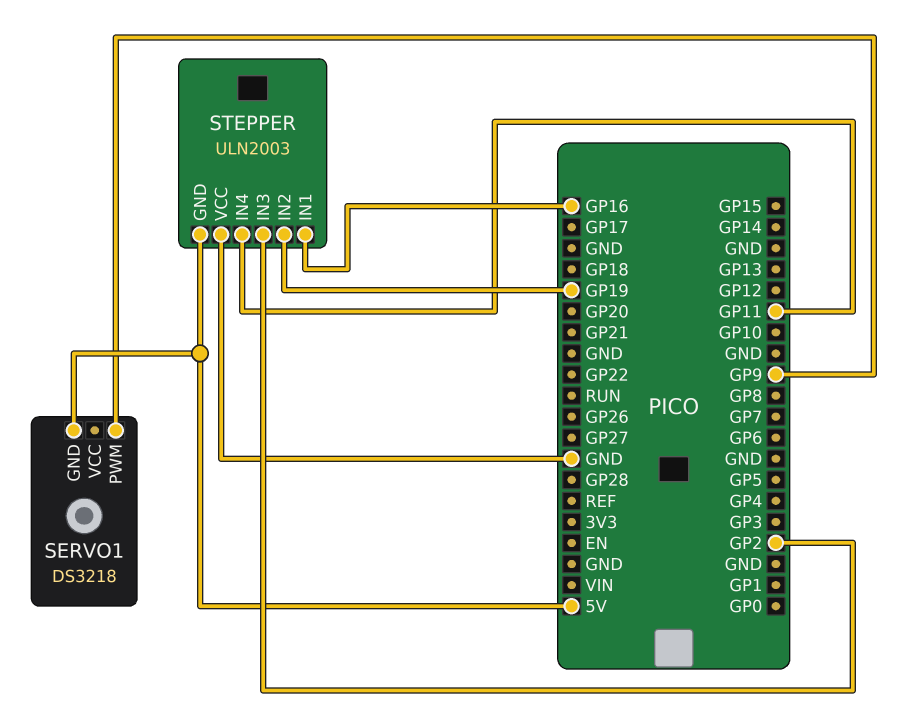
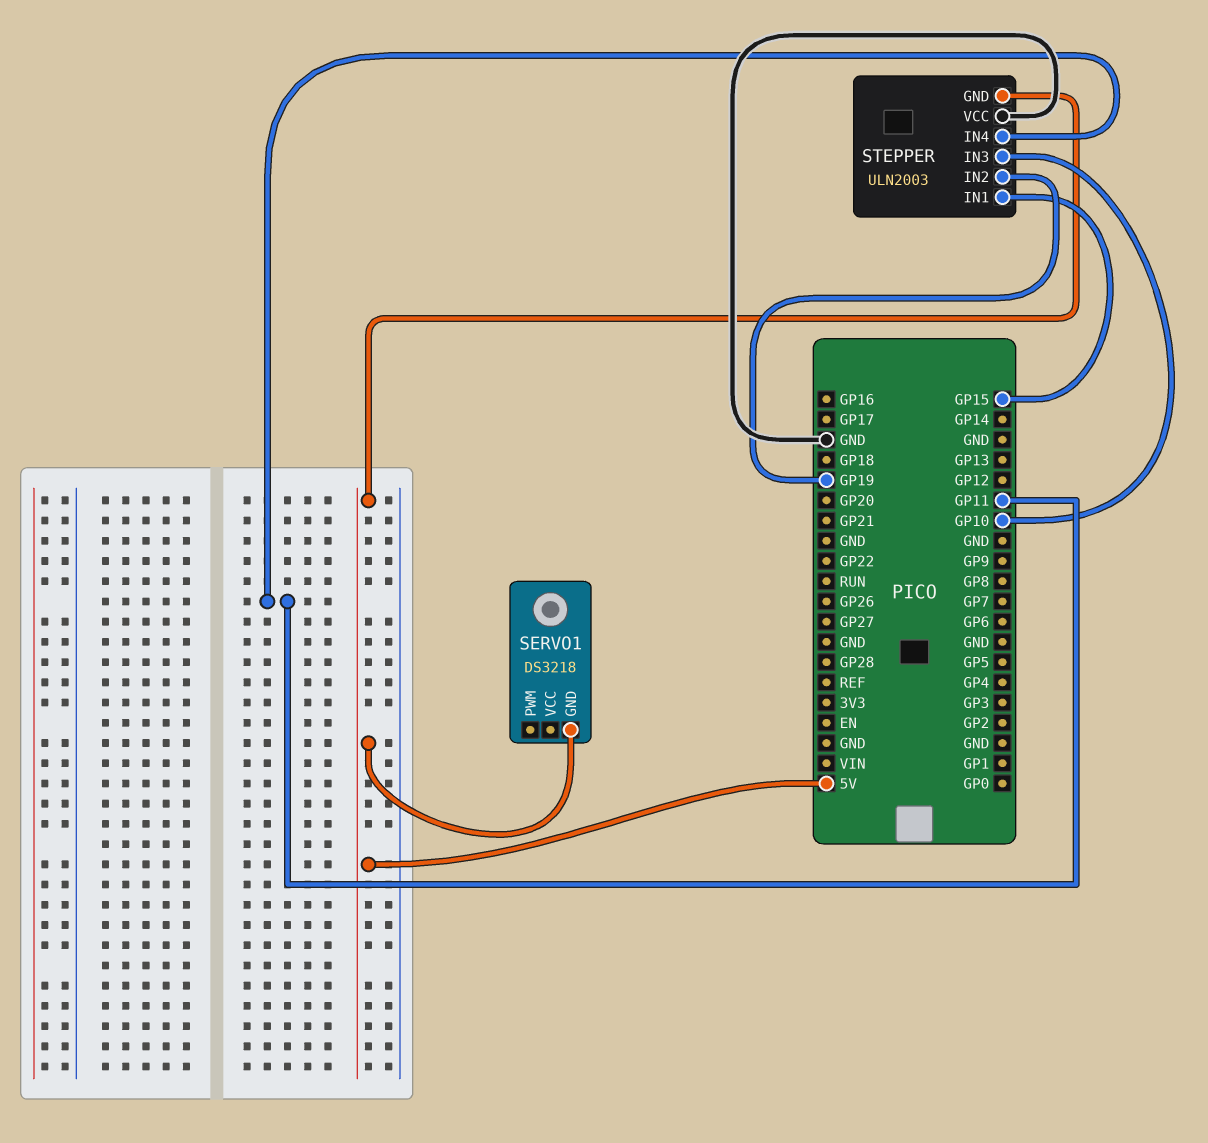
SERVO1 pin PWM: GP9 -> none
STEPPER pin IN1: GP16 -> GP15
STEPPER pin IN3: GP2 -> GP10

